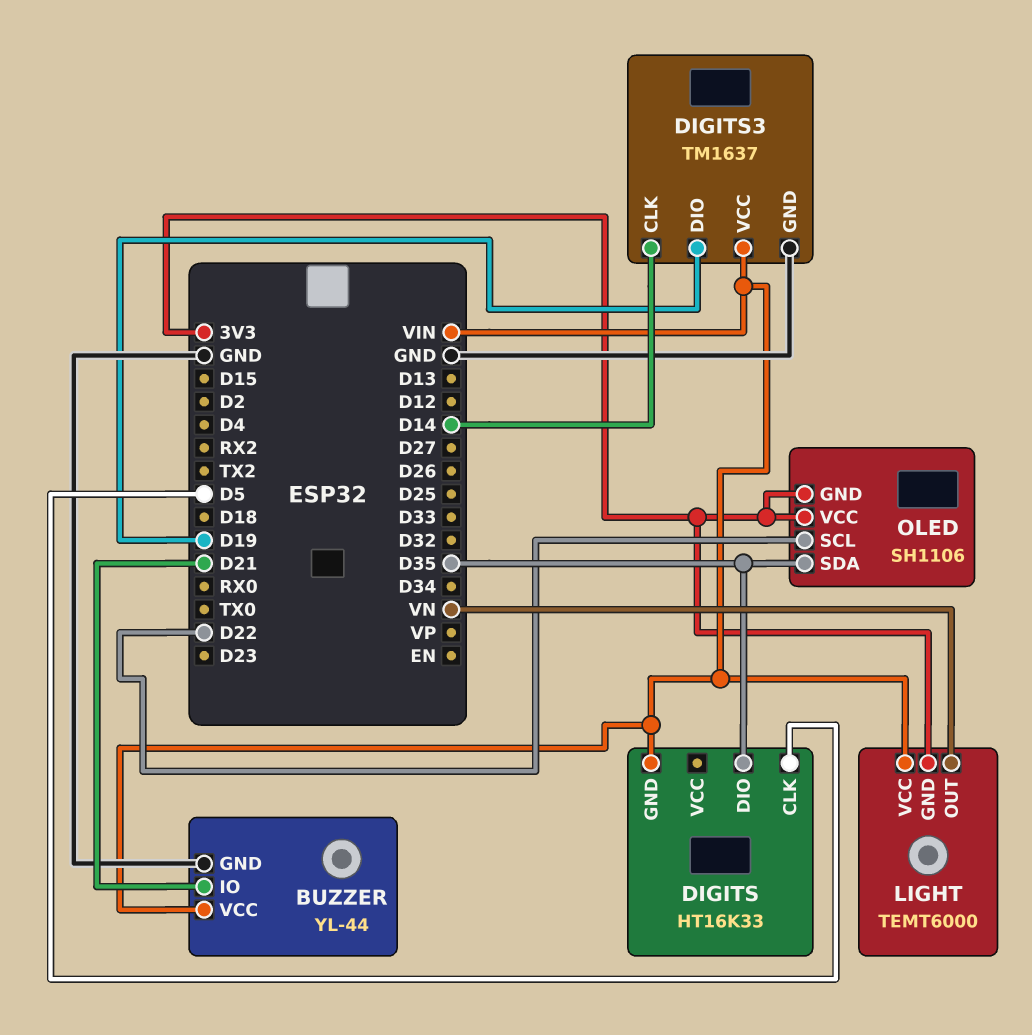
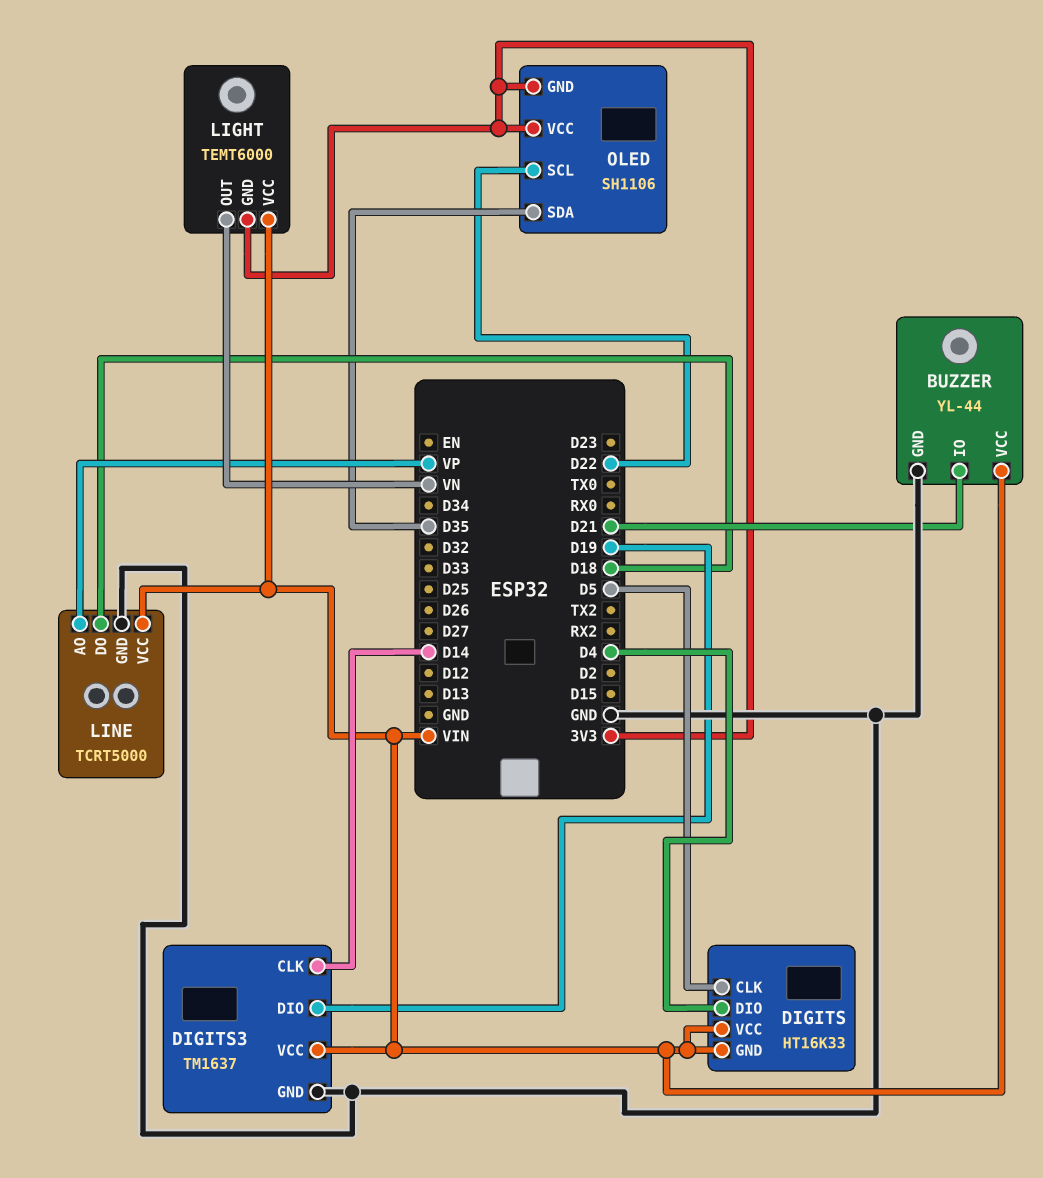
DIGITS pin DIO: D35 -> D4
DIGITS pin VCC: none -> VIN
LINE: none -> TCRT5000
LINE pin AO: none -> VP
LINE pin DO: none -> D18
LINE pin GND: none -> GND
LINE pin VCC: none -> VIN

